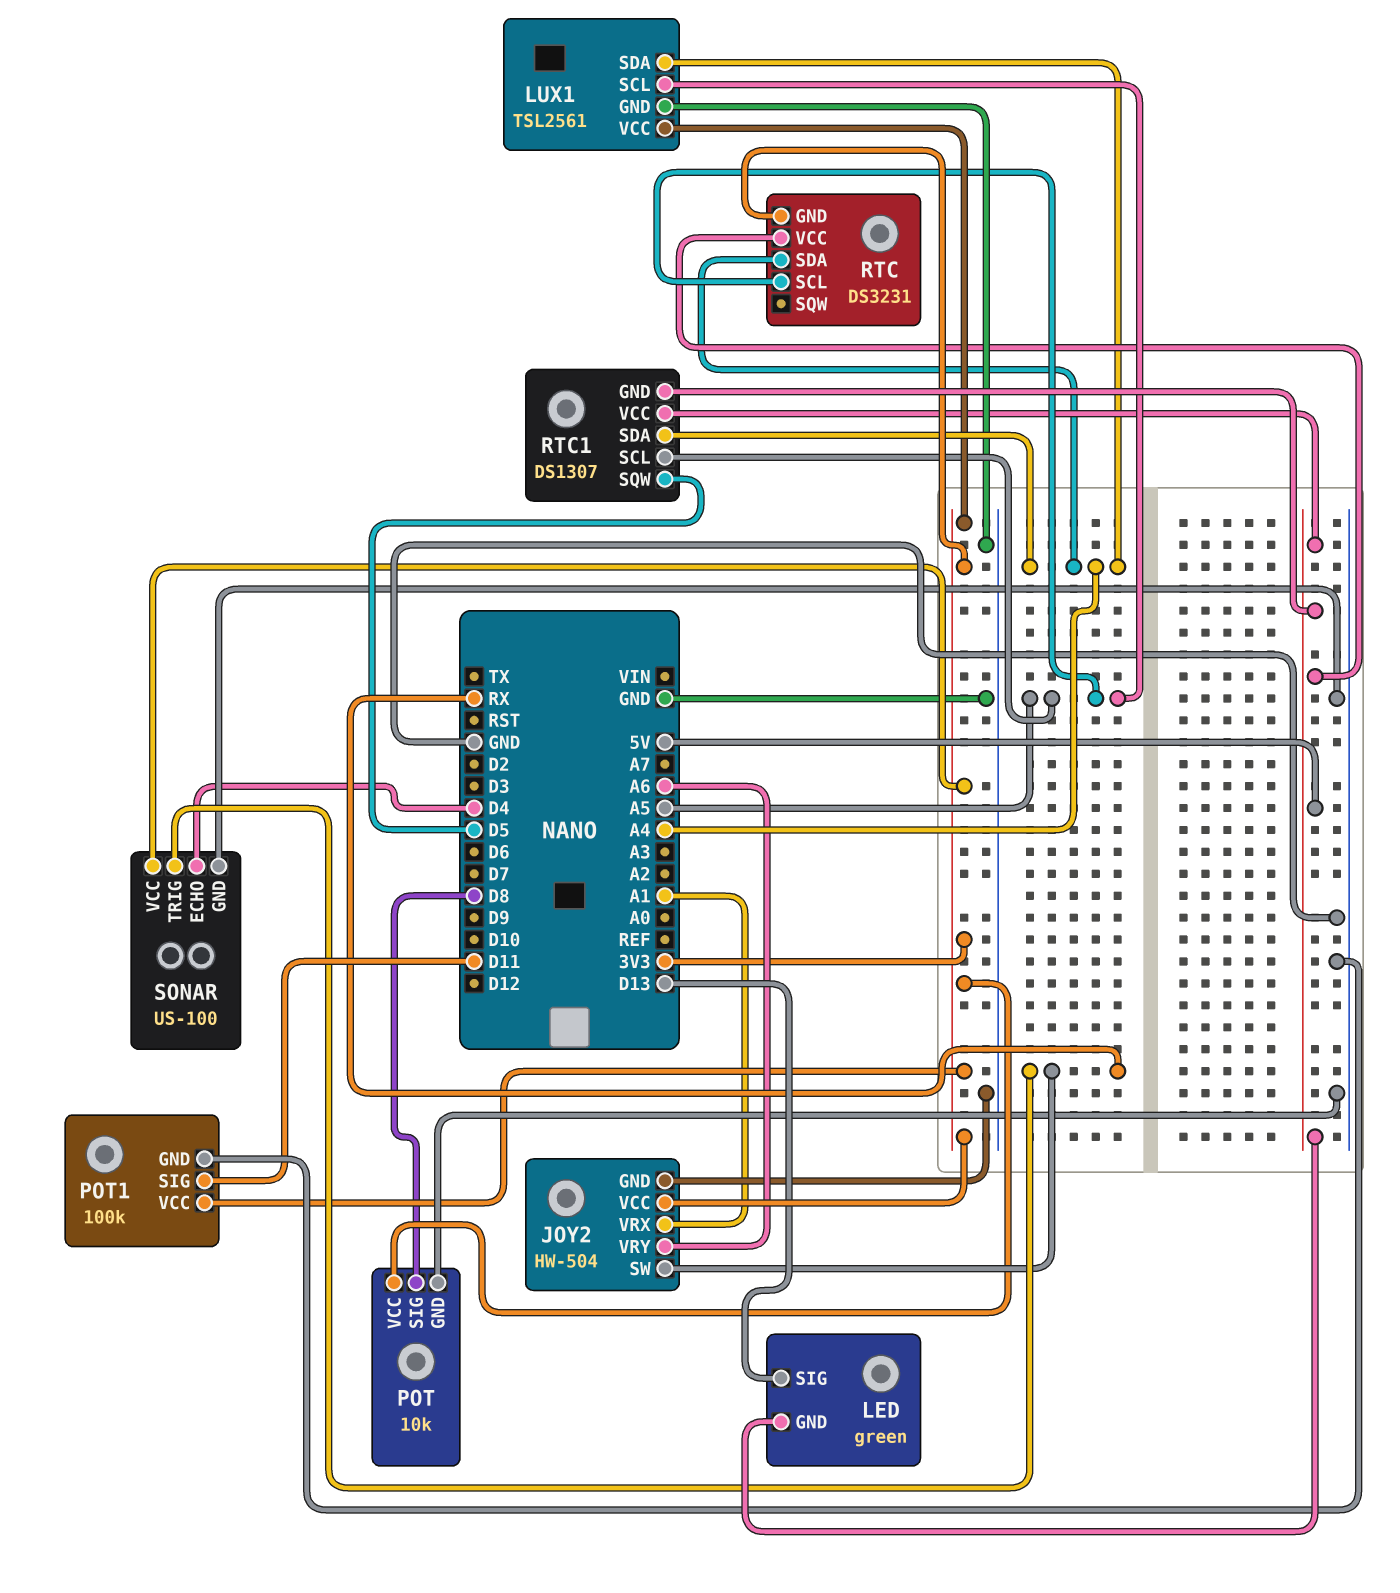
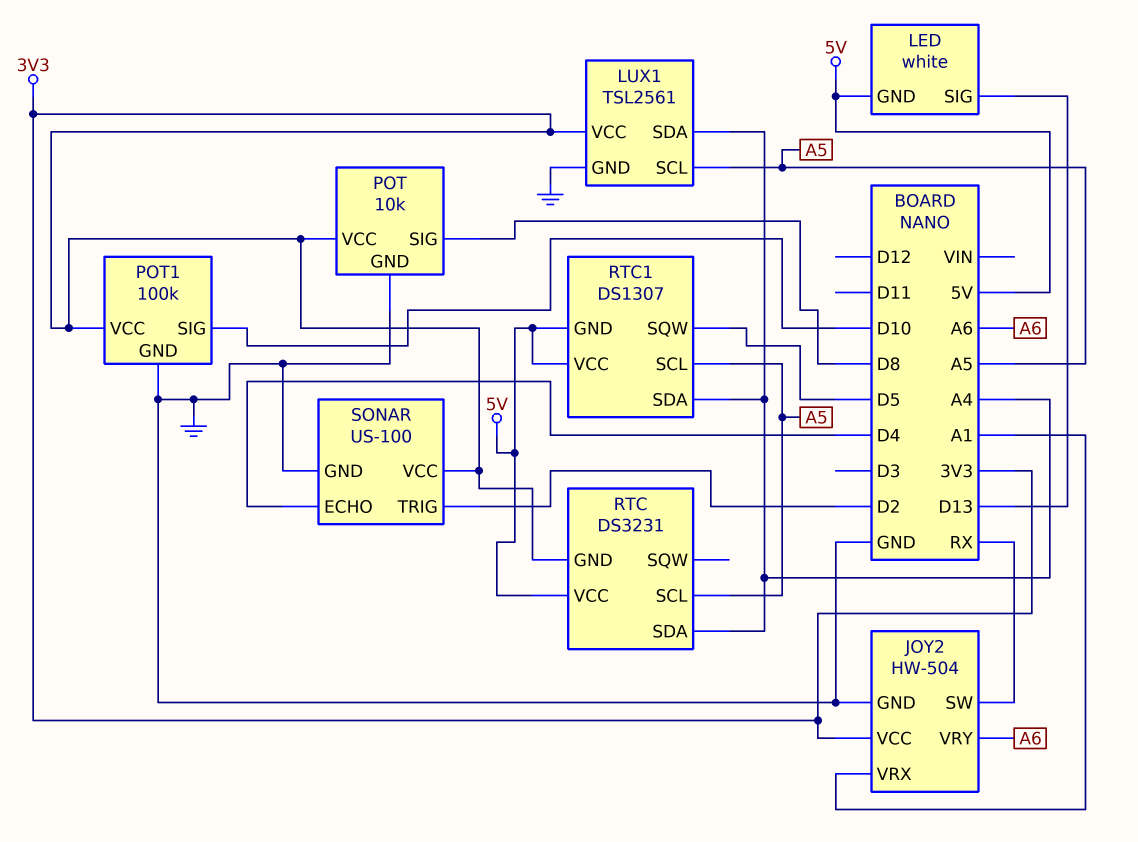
LED: green -> white
POT1 pin SIG: D11 -> D10
SONAR pin TRIG: RX -> D2

